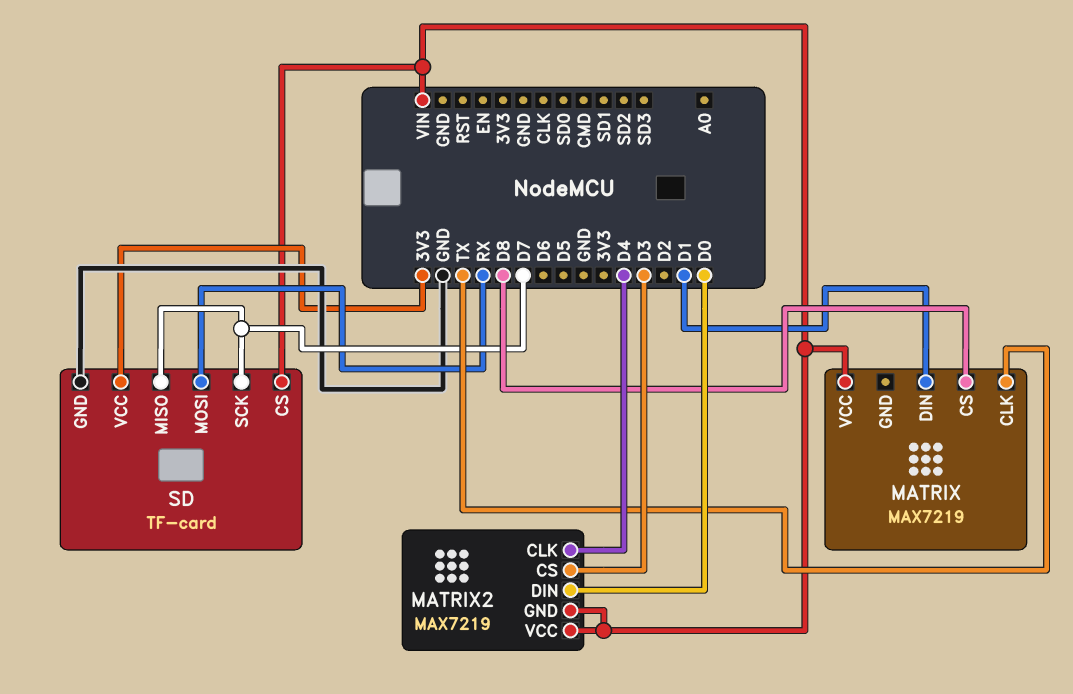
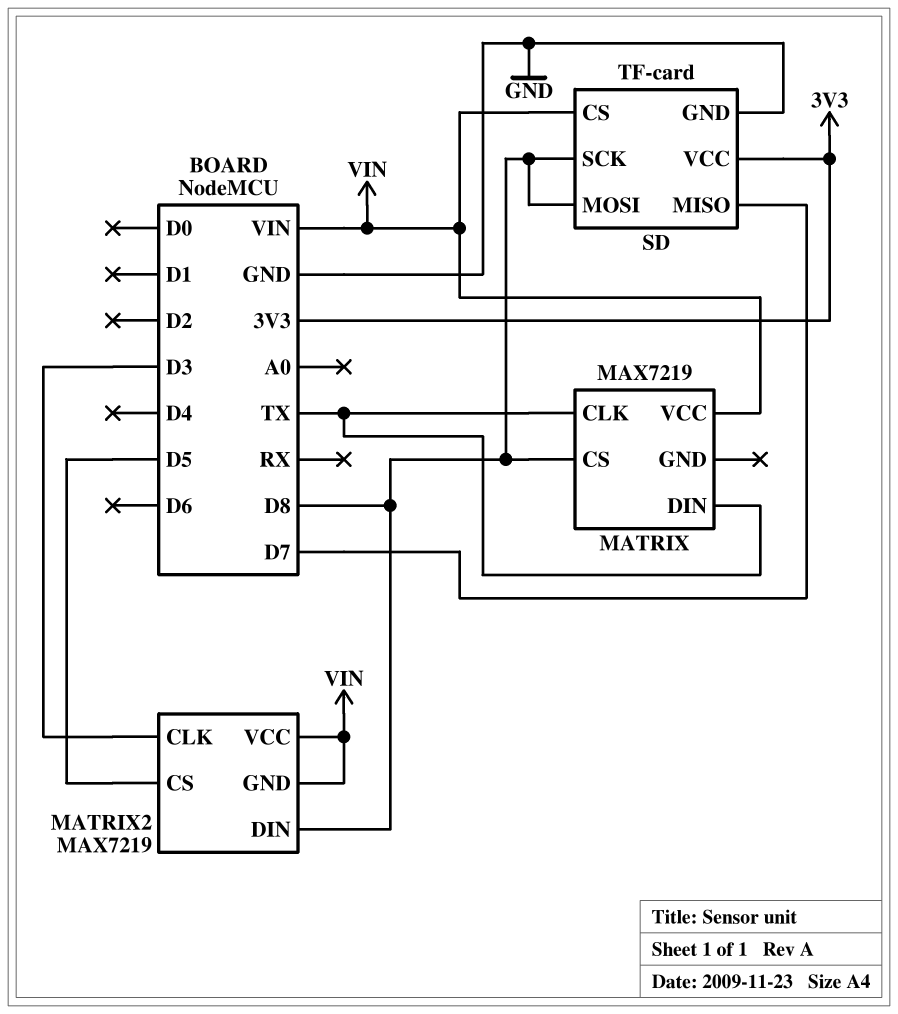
MATRIX pin DIN: D1 -> TX
MATRIX2 pin CLK: D4 -> D3
MATRIX2 pin CS: D3 -> D5
MATRIX2 pin DIN: D0 -> D8
SD pin MOSI: RX -> D8
SD pin SCK: D7 -> D8

